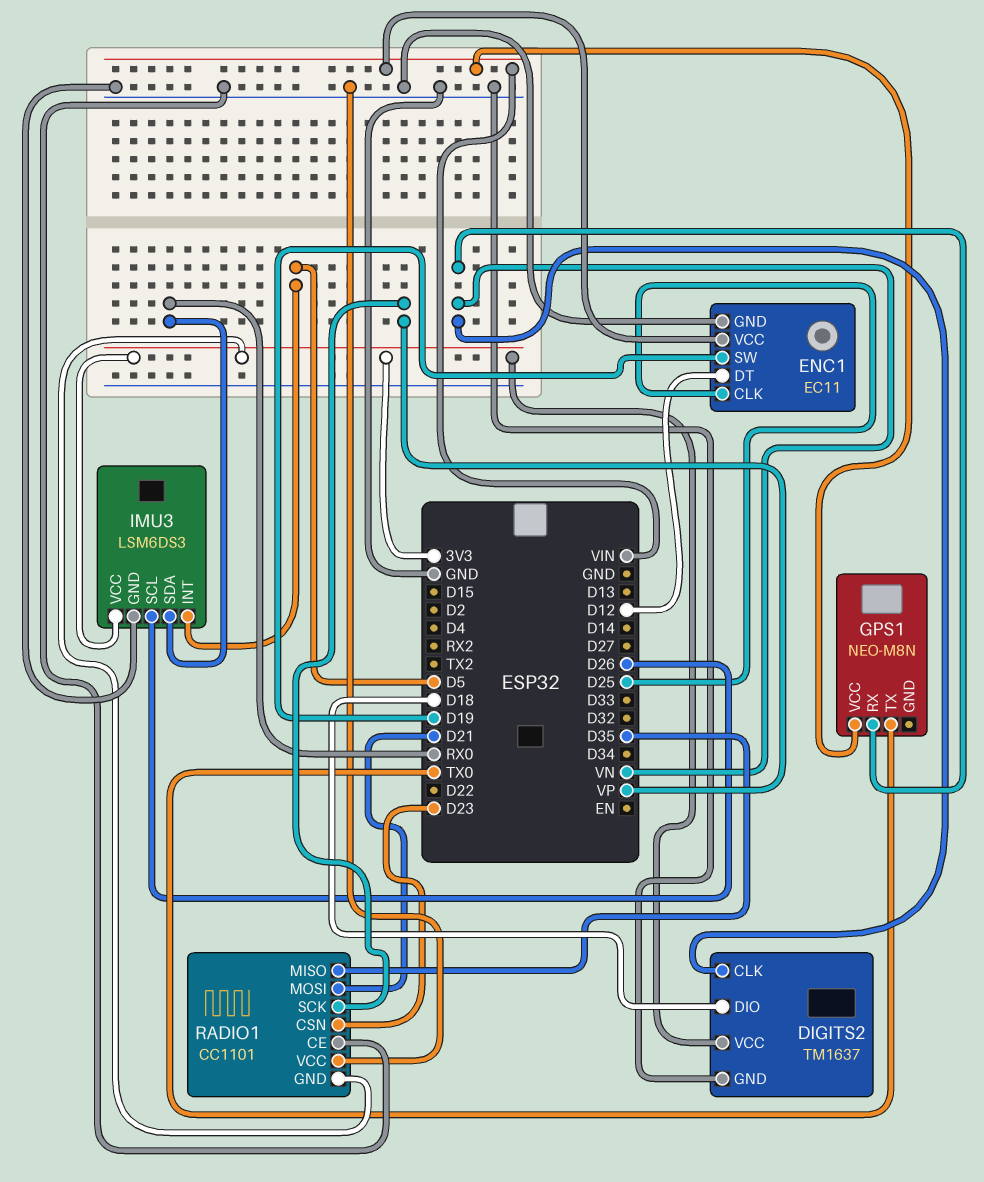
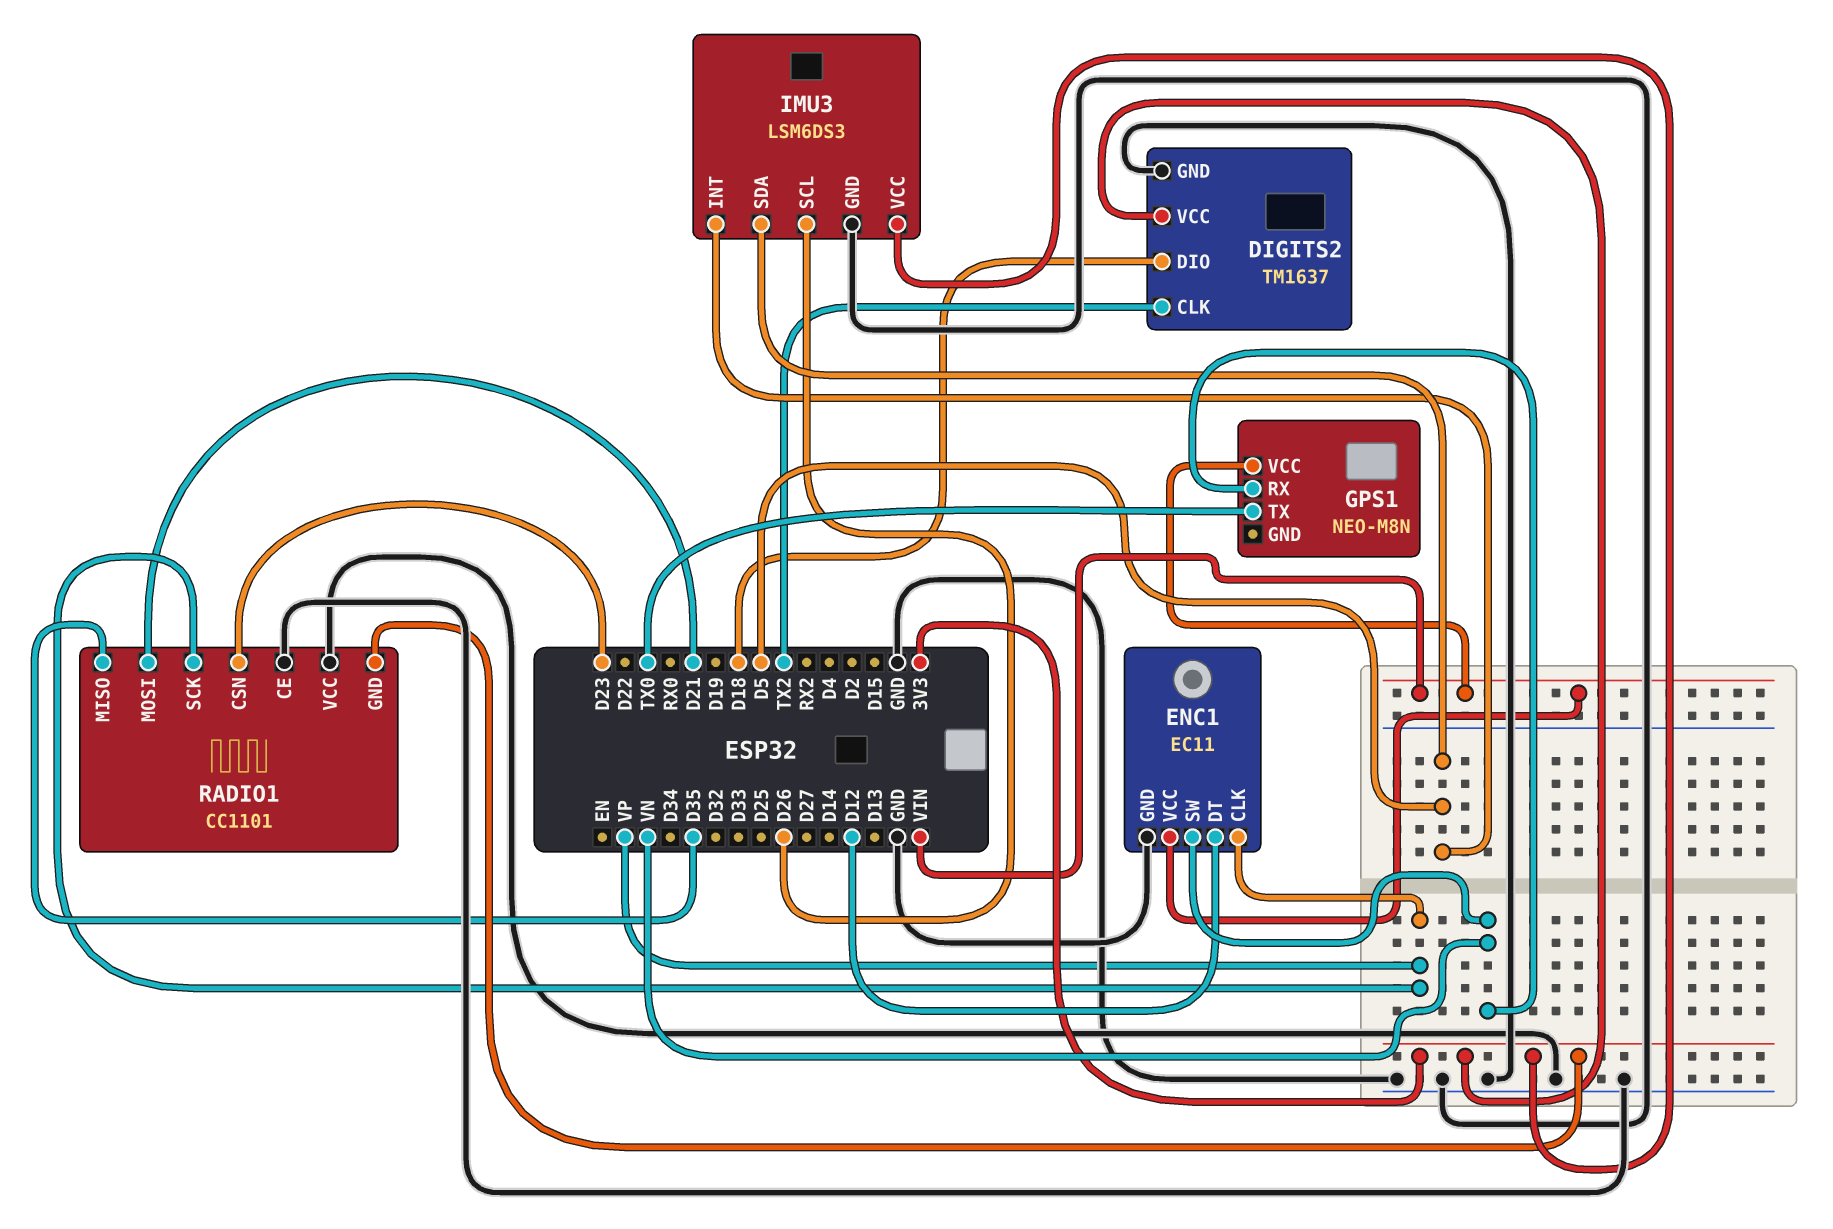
DIGITS2 pin CLK: VN -> TX2
ENC1 pin CLK: D25 -> VP
ENC1 pin SW: D19 -> VN
IMU3 pin SDA: RX0 -> D5

